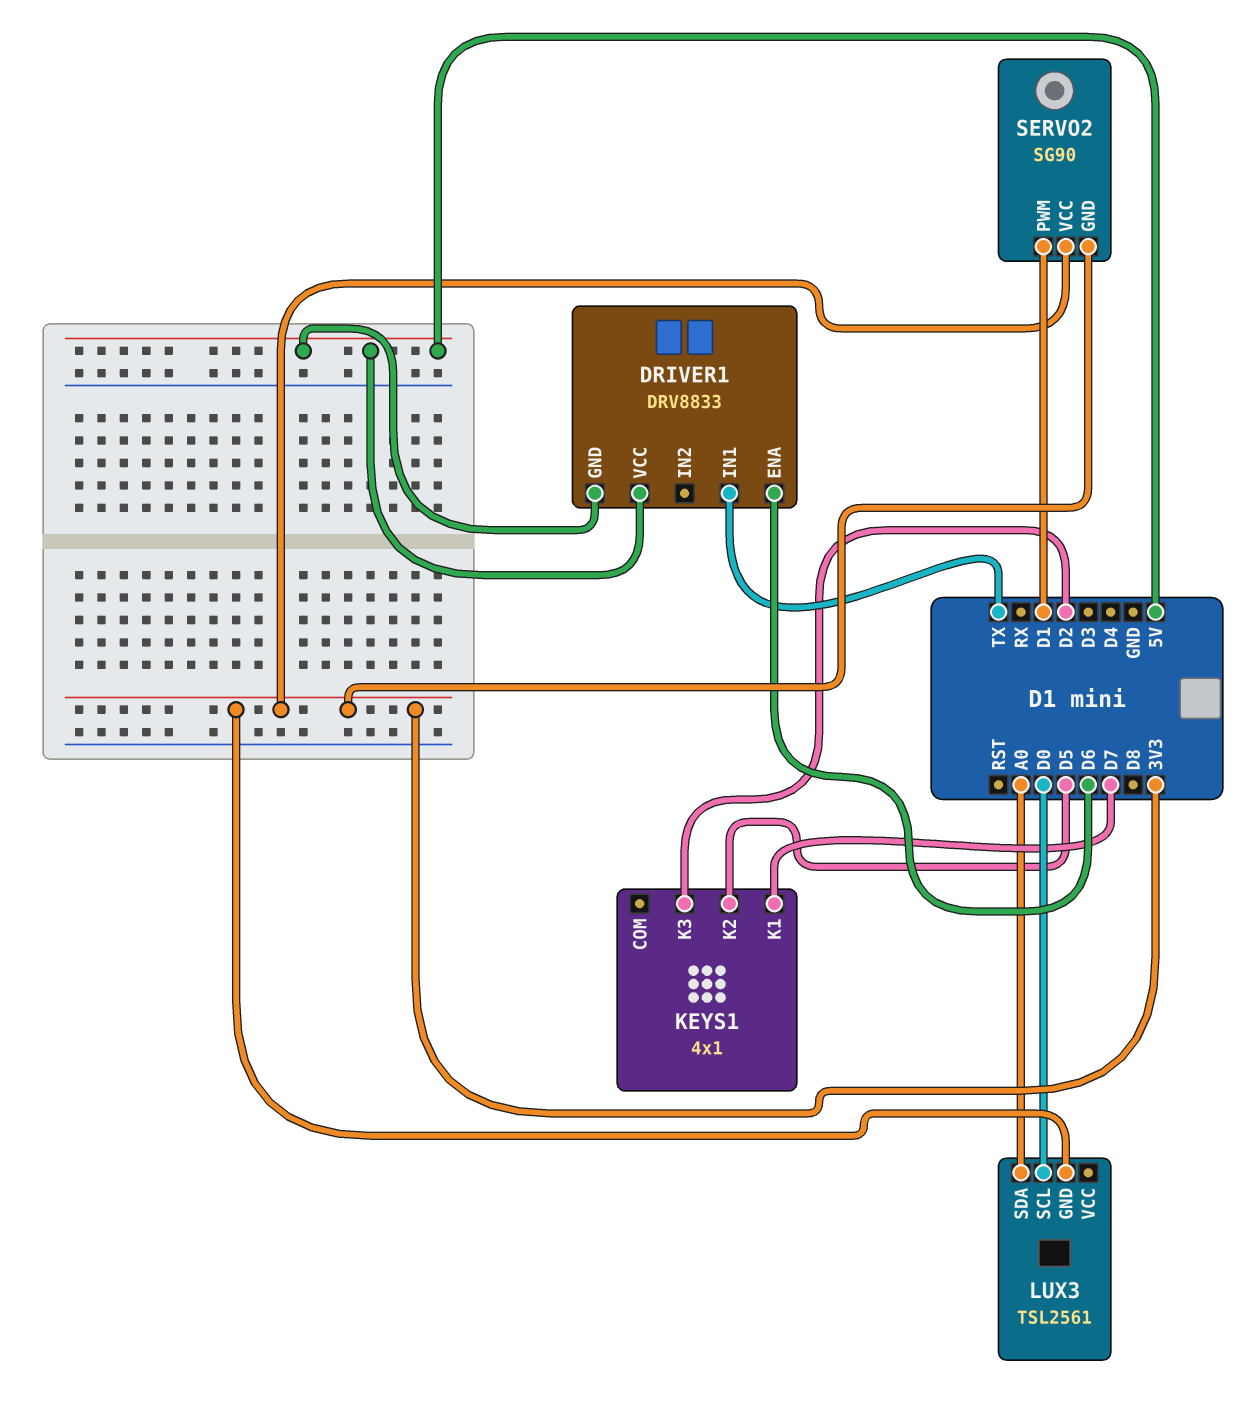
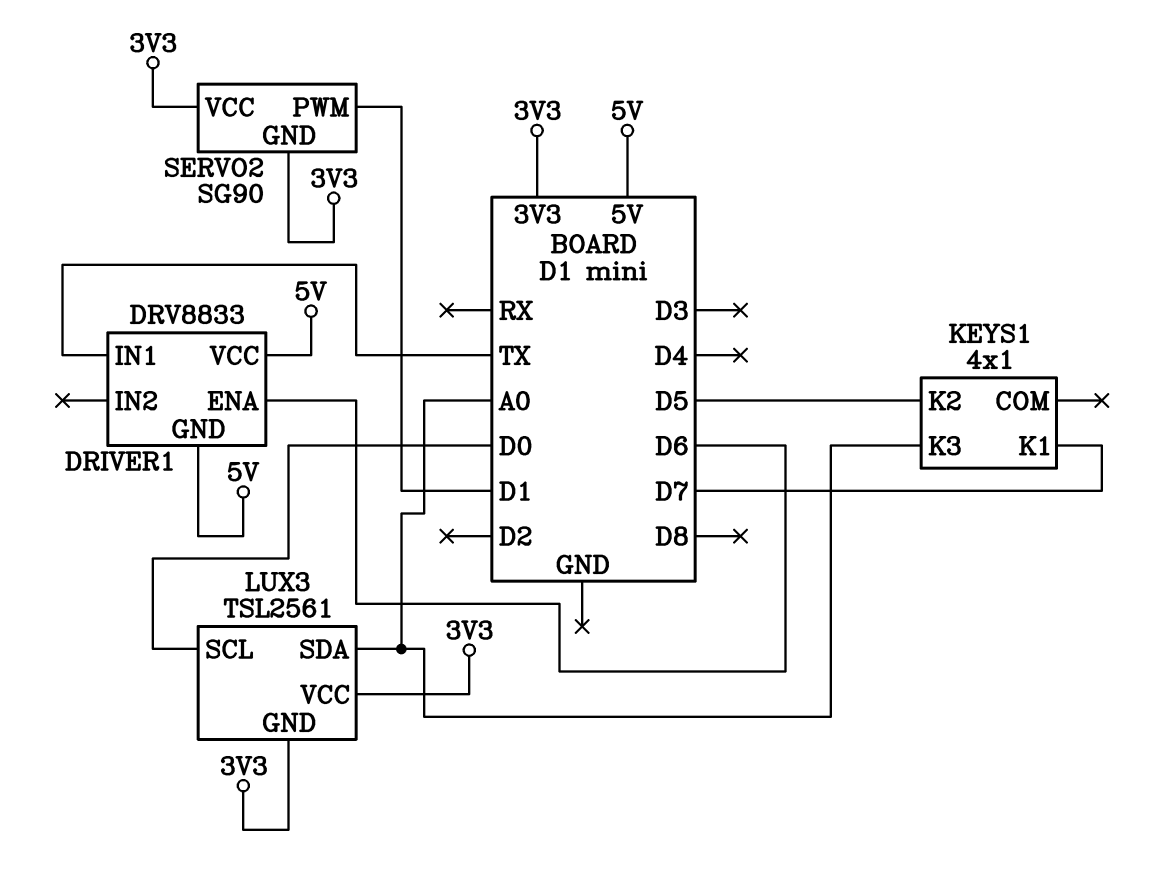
KEYS1 pin K3: D2 -> A0
LUX3 pin VCC: none -> 3V3

